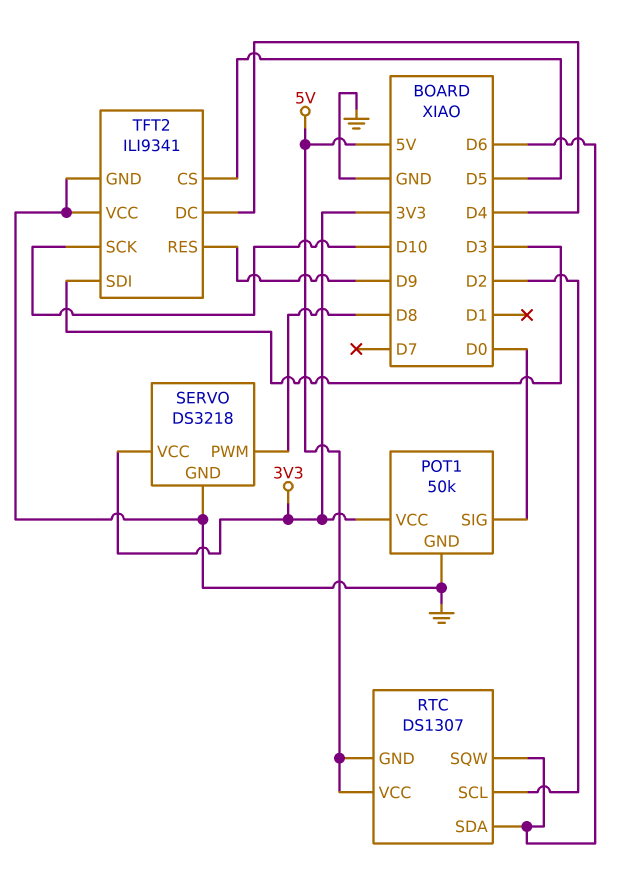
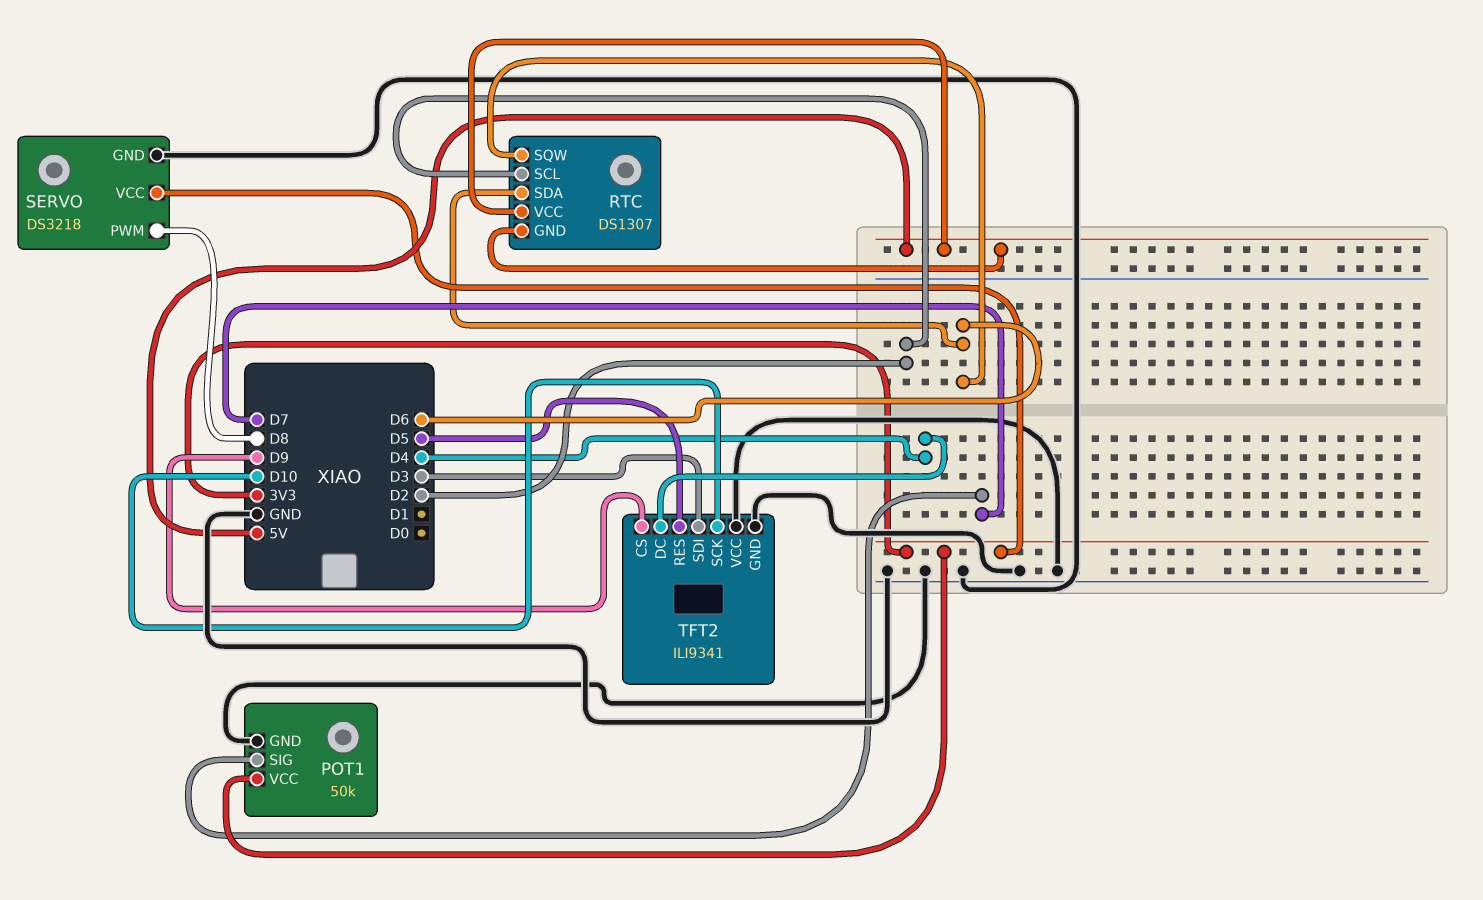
POT1 pin SIG: D0 -> D7
TFT2 pin CS: D5 -> D9
TFT2 pin RES: D9 -> D5

